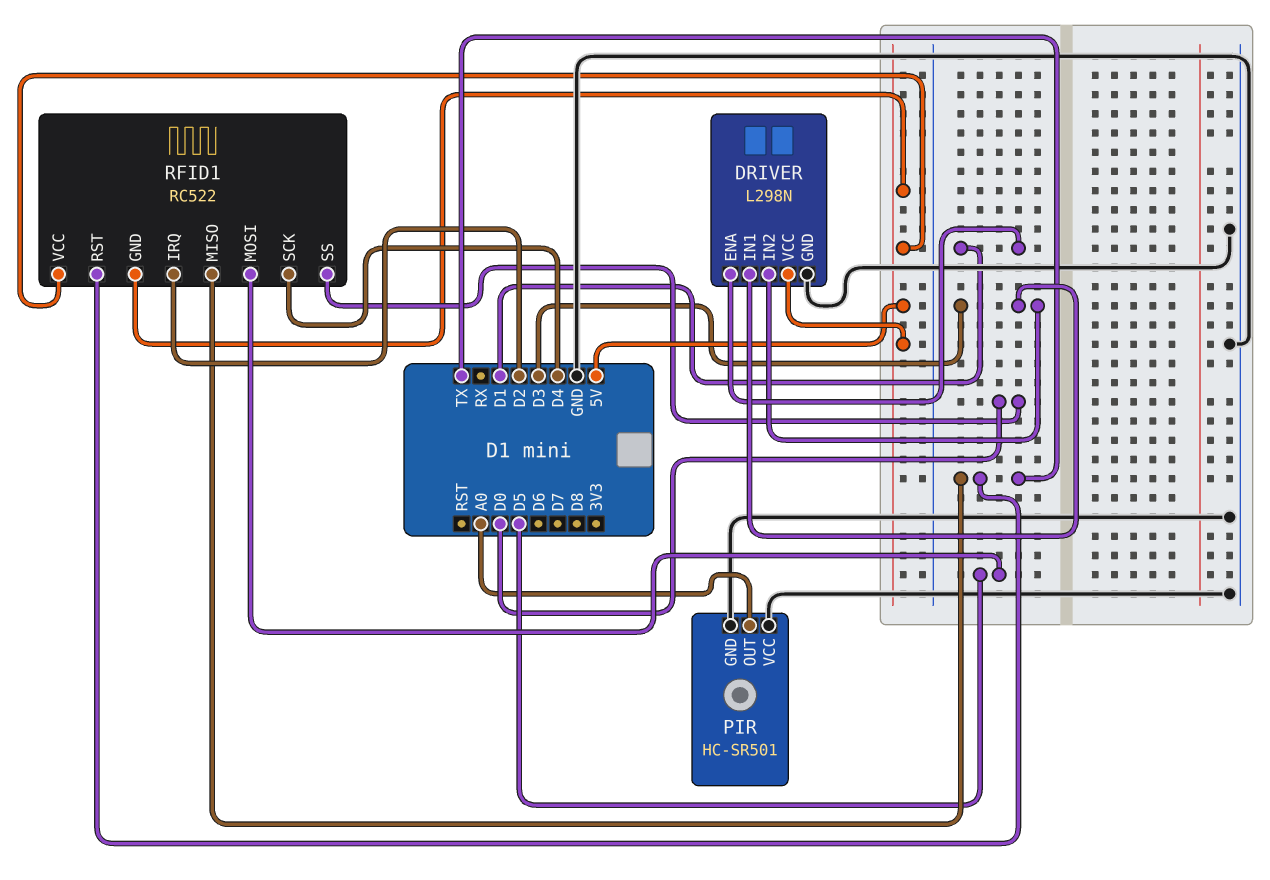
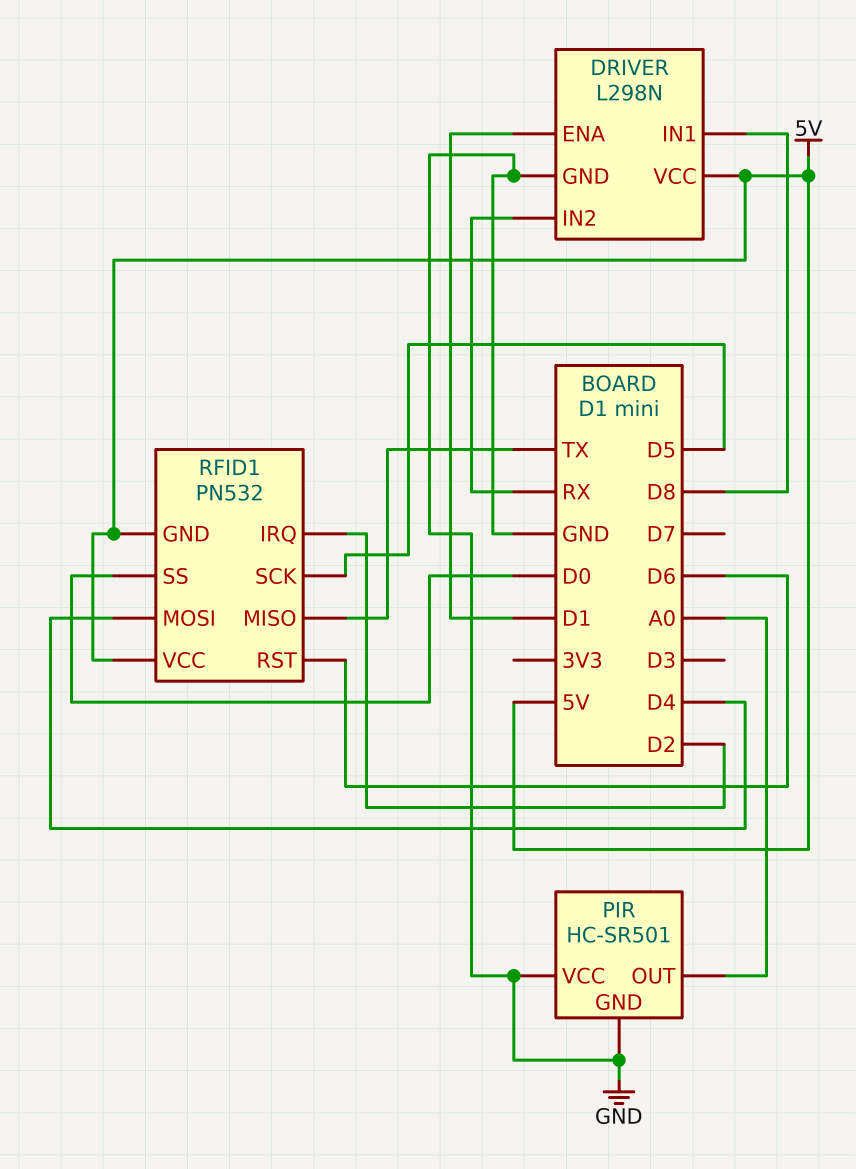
DRIVER pin IN1: D3 -> D8
DRIVER pin IN2: D3 -> RX
RFID1: RC522 -> PN532
RFID1 pin MOSI: D5 -> D4
RFID1 pin RST: TX -> D6
RFID1 pin SCK: D4 -> D5

